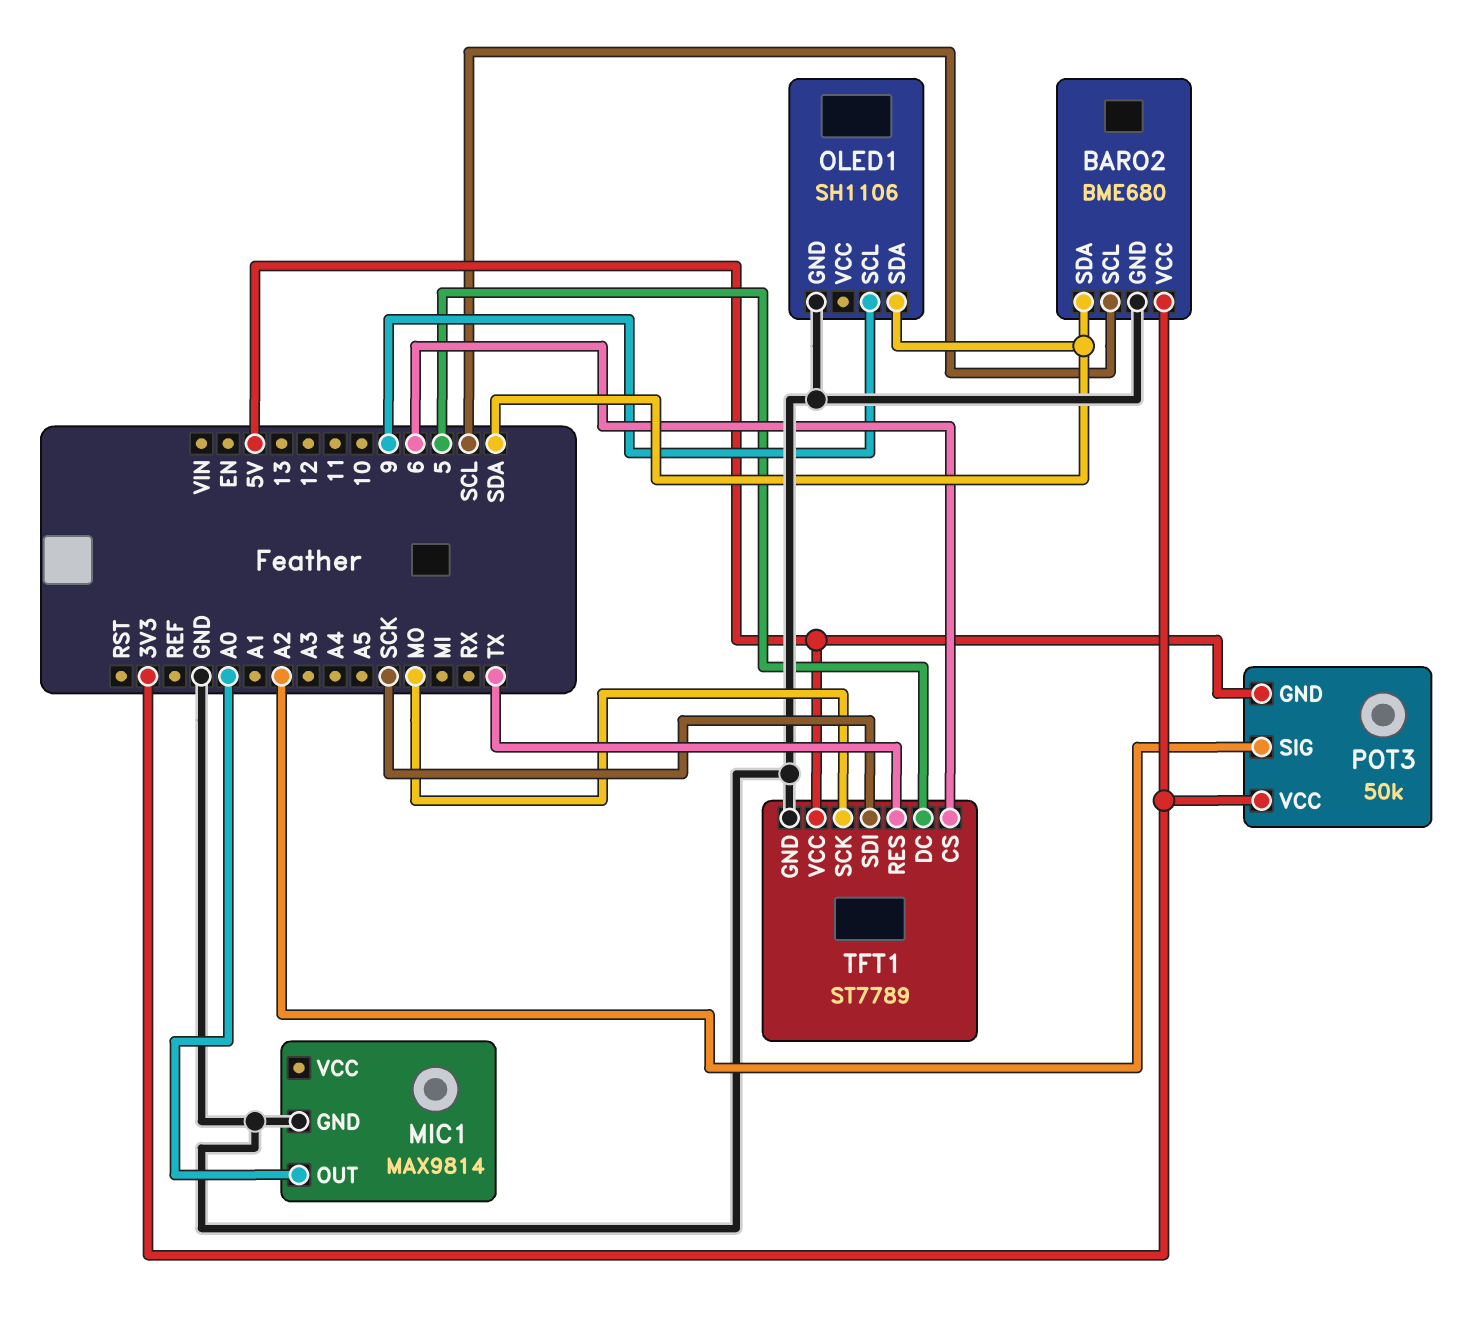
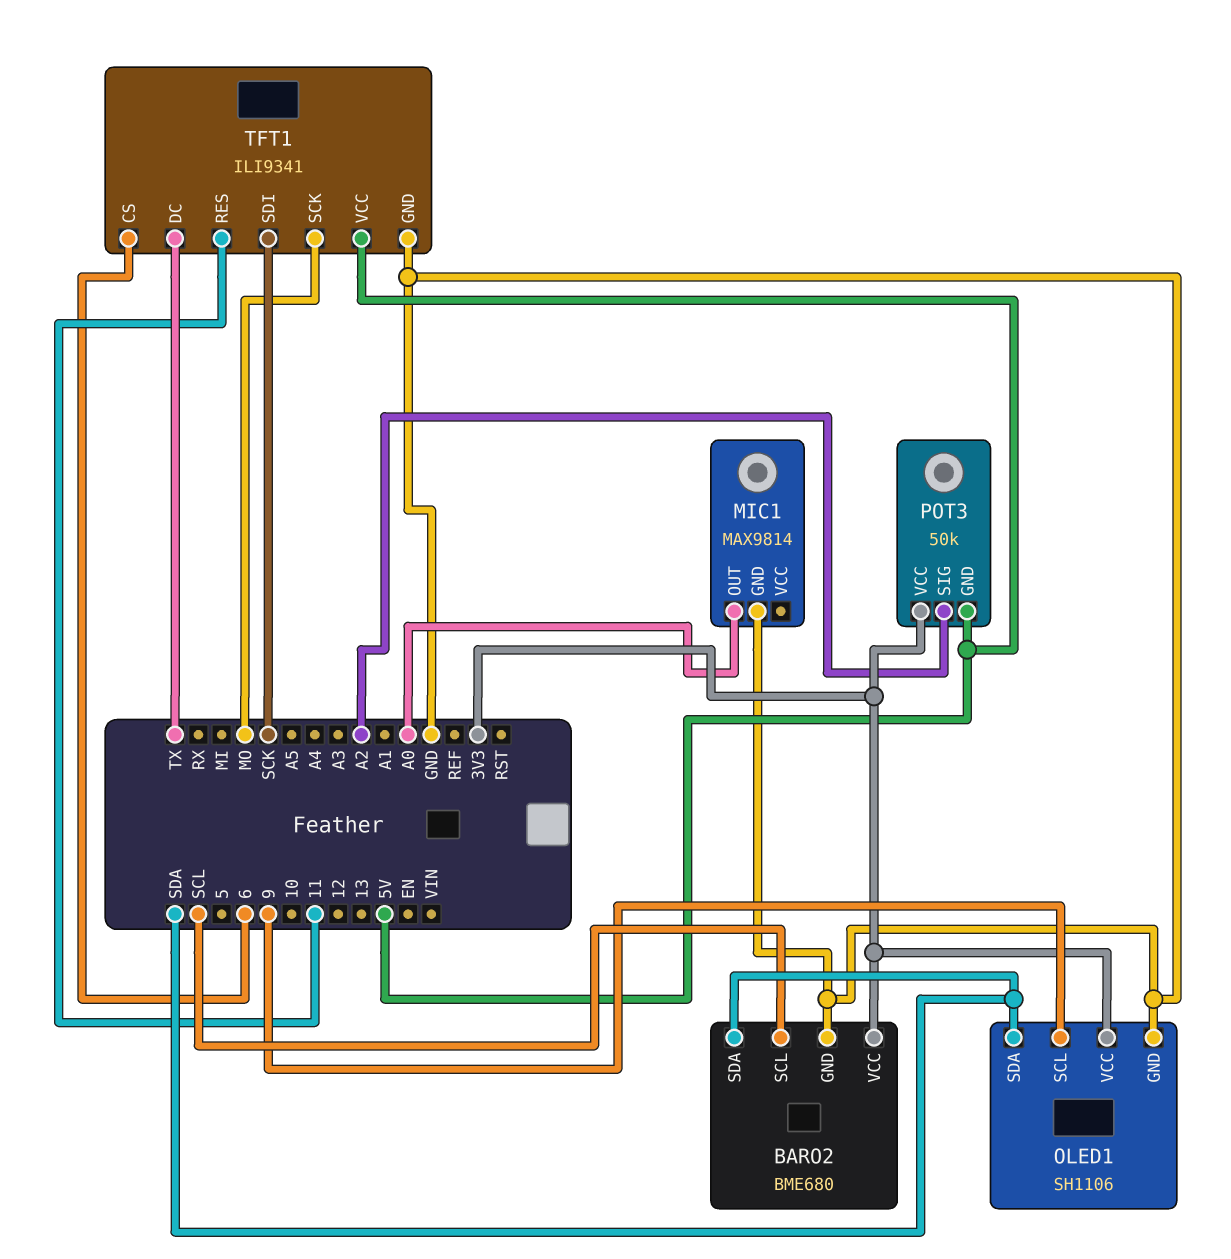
OLED1 pin VCC: none -> 3V3
TFT1: ST7789 -> ILI9341
TFT1 pin DC: 5 -> TX
TFT1 pin RES: TX -> 11

